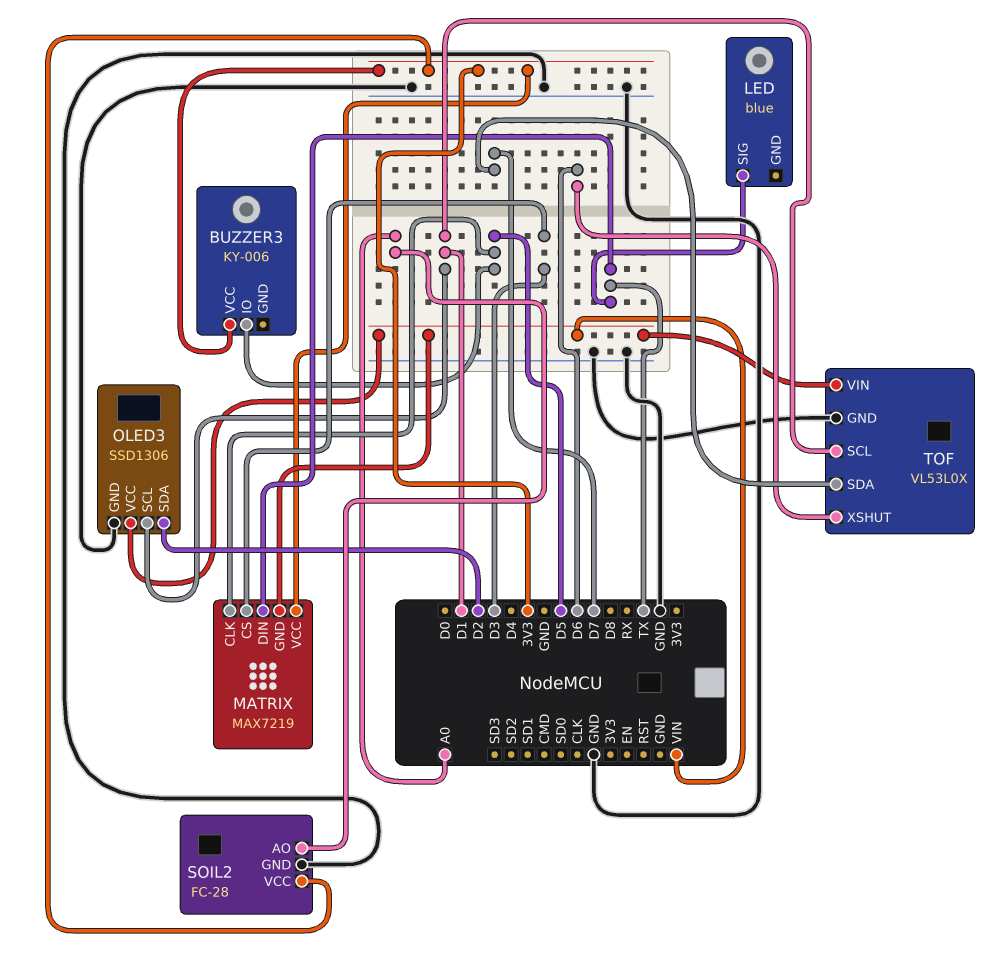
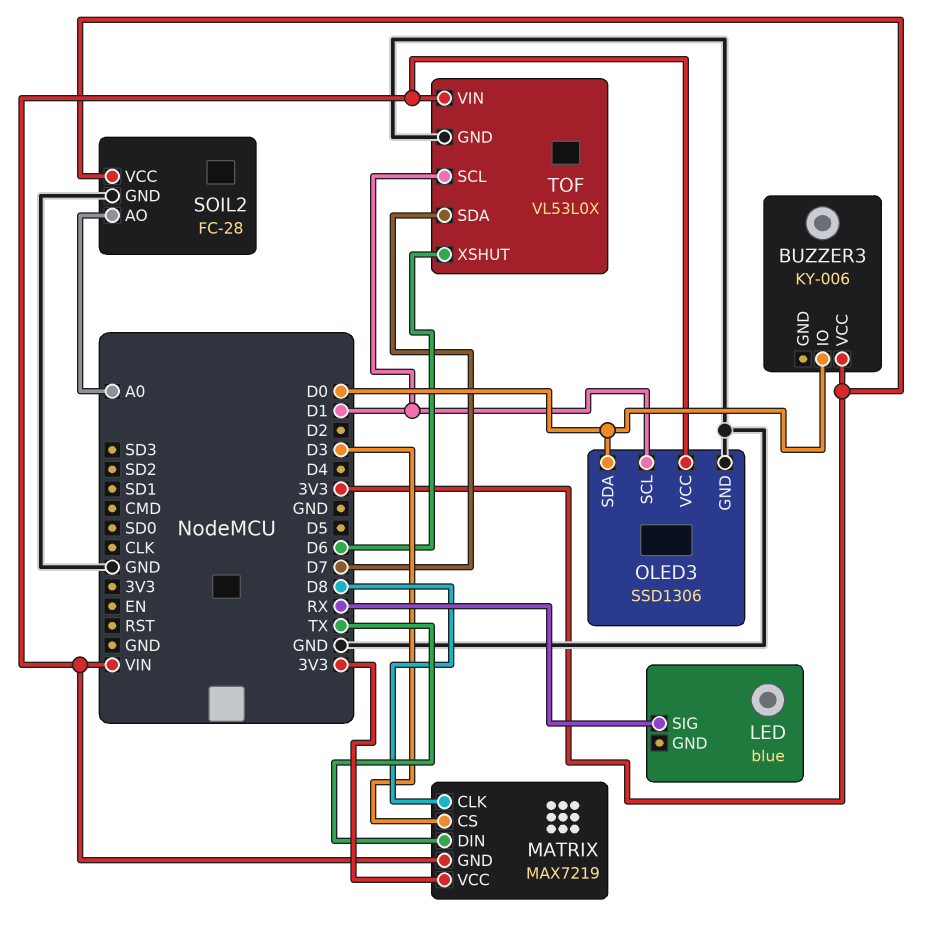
BUZZER3 pin IO: D5 -> D0
LED pin SIG: TX -> RX
MATRIX pin CLK: D5 -> D8
OLED3 pin SDA: D2 -> D0

